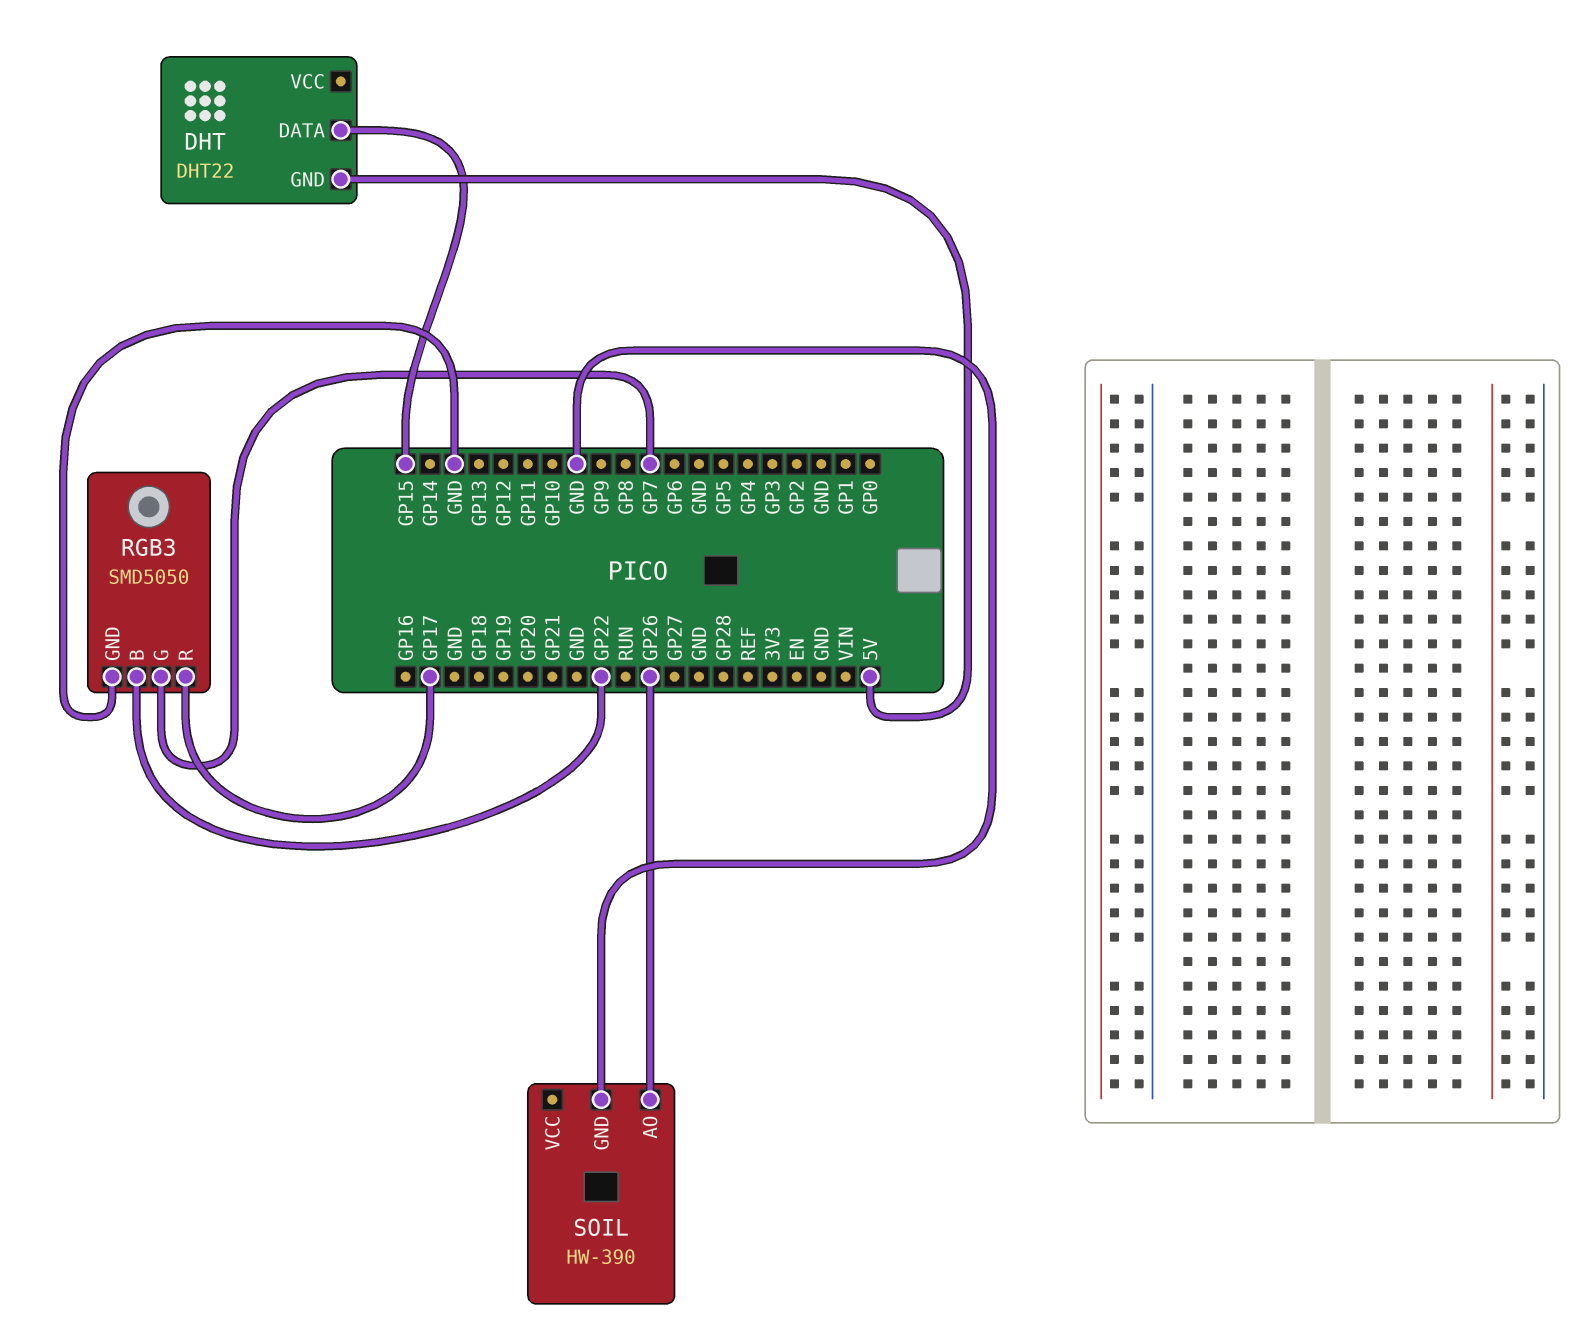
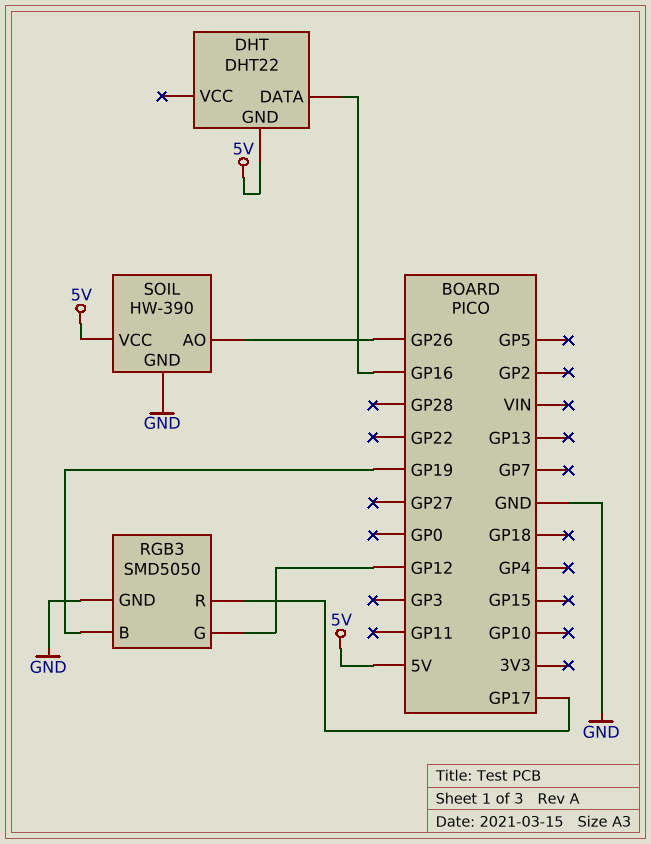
DHT pin DATA: GP15 -> GP16
RGB3 pin B: GP22 -> GP19
RGB3 pin G: GP7 -> GP12
SOIL pin VCC: none -> 5V

